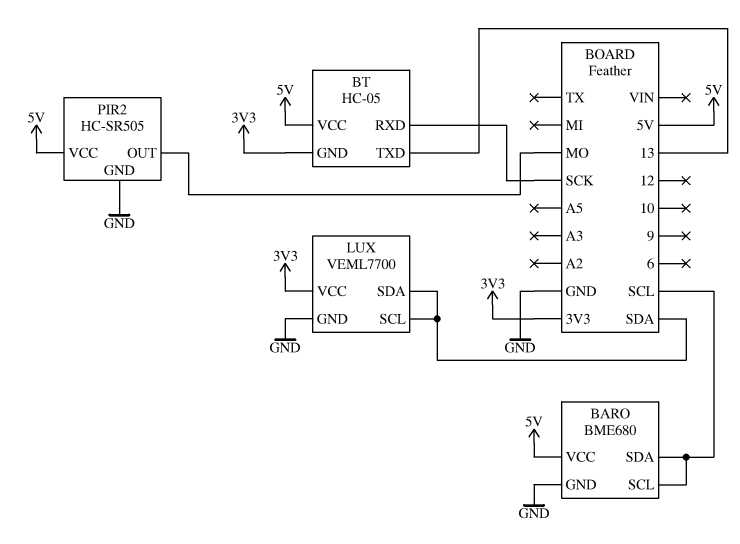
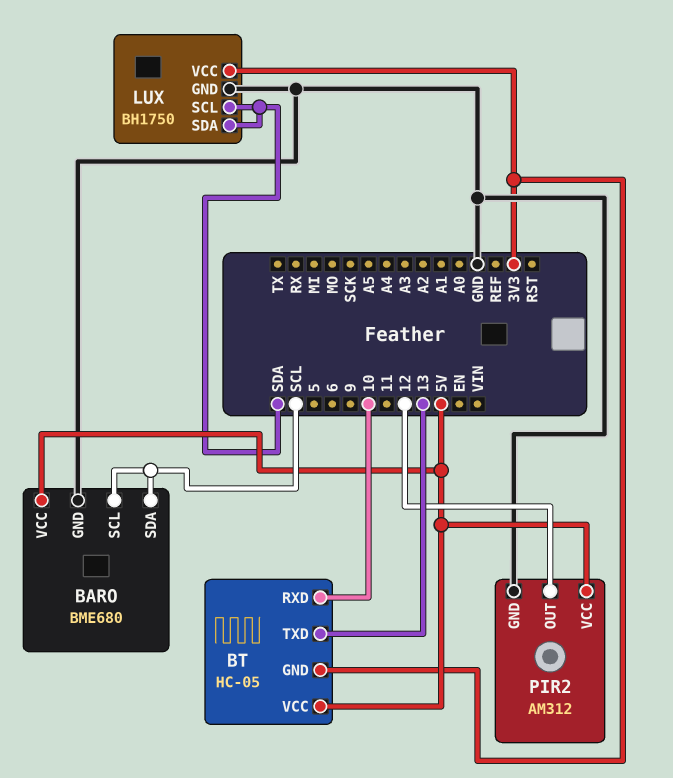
BT pin RXD: SCK -> 10
LUX: VEML7700 -> BH1750
PIR2: HC-SR505 -> AM312
PIR2 pin OUT: MO -> 12

